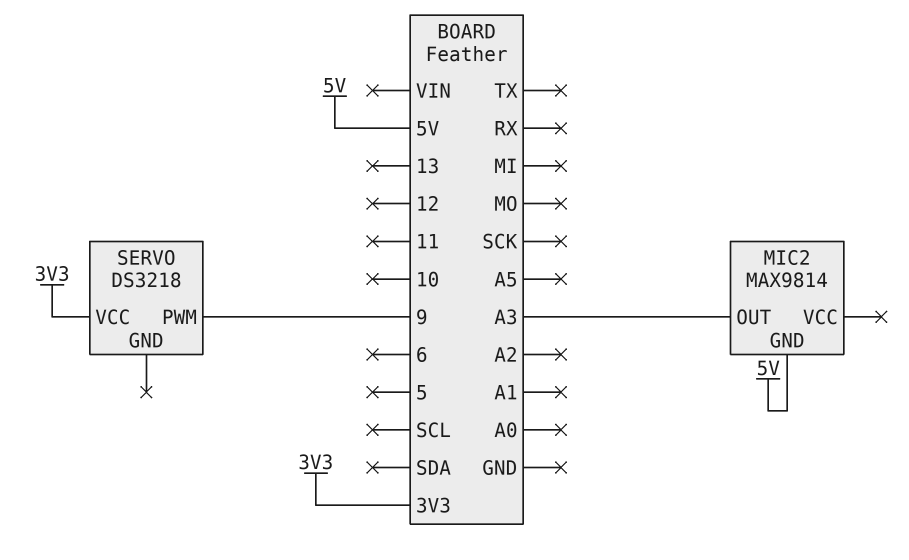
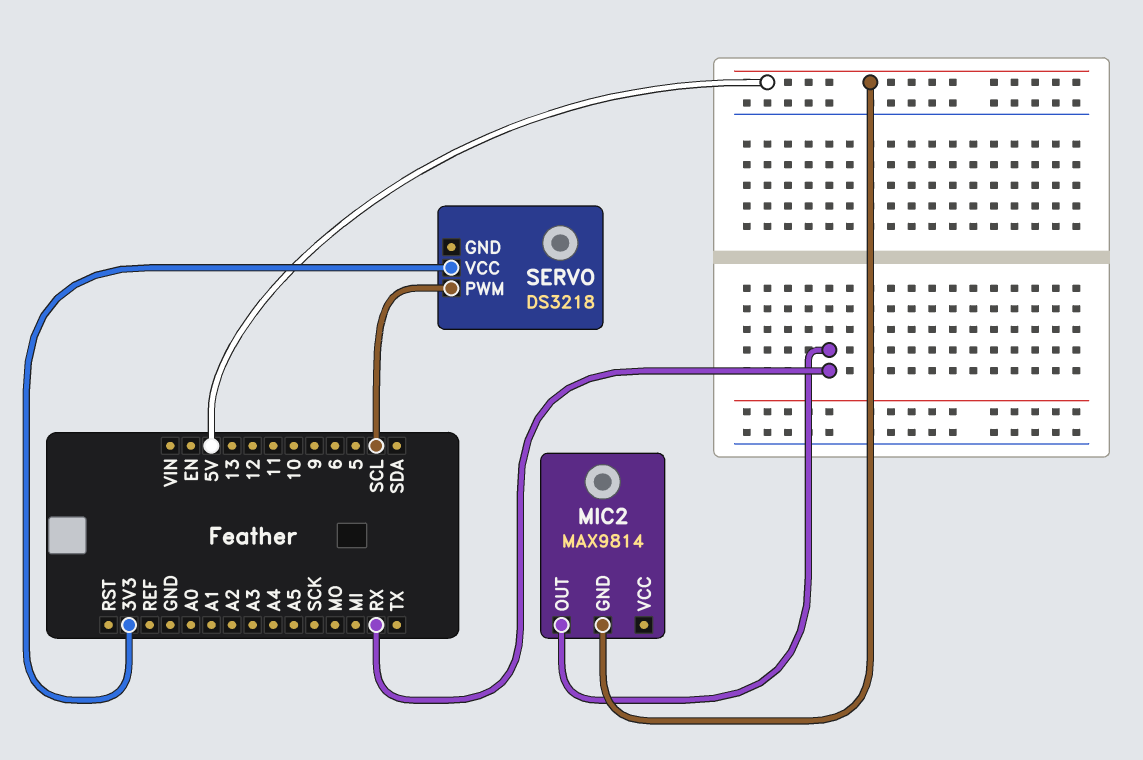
MIC2 pin OUT: A3 -> RX
SERVO pin PWM: 9 -> SCL

